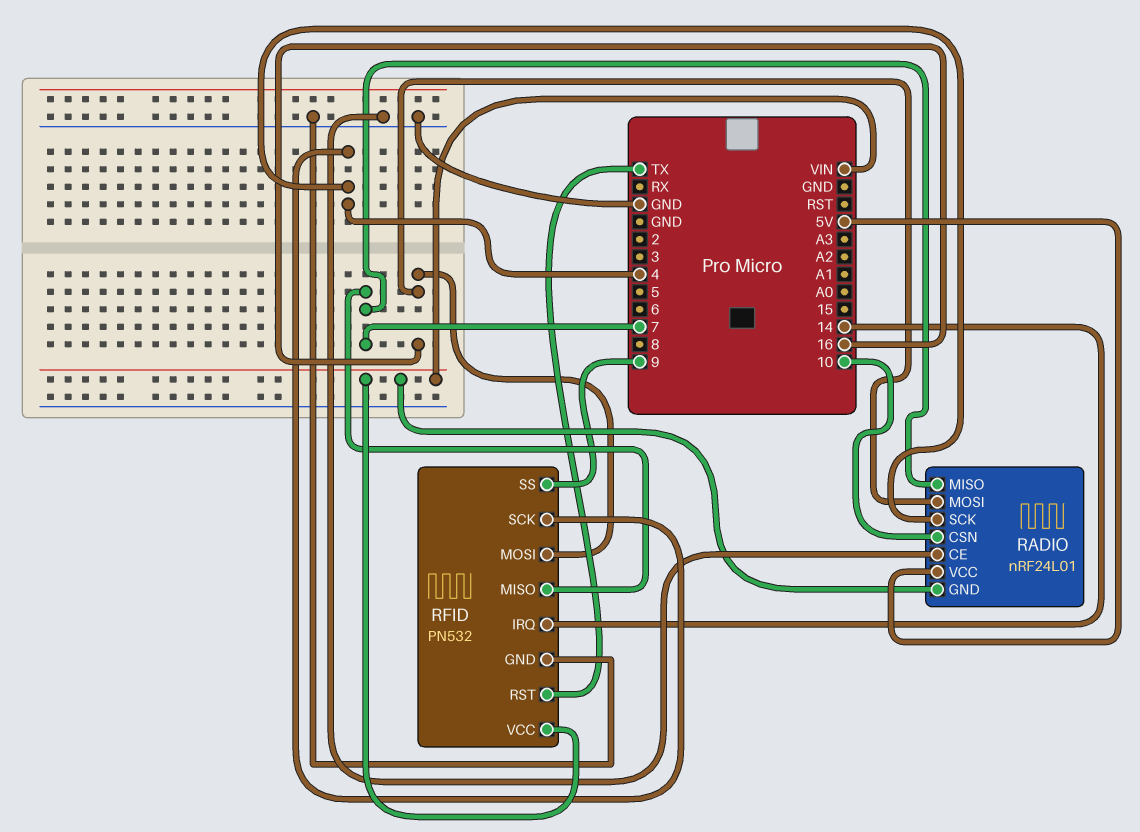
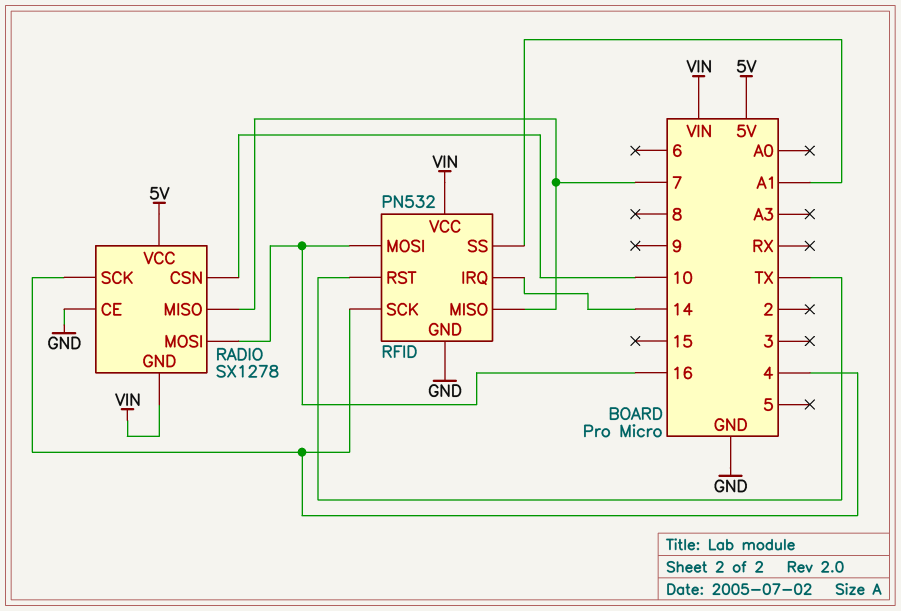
RADIO: nRF24L01 -> SX1278
RFID pin SS: 9 -> A1

